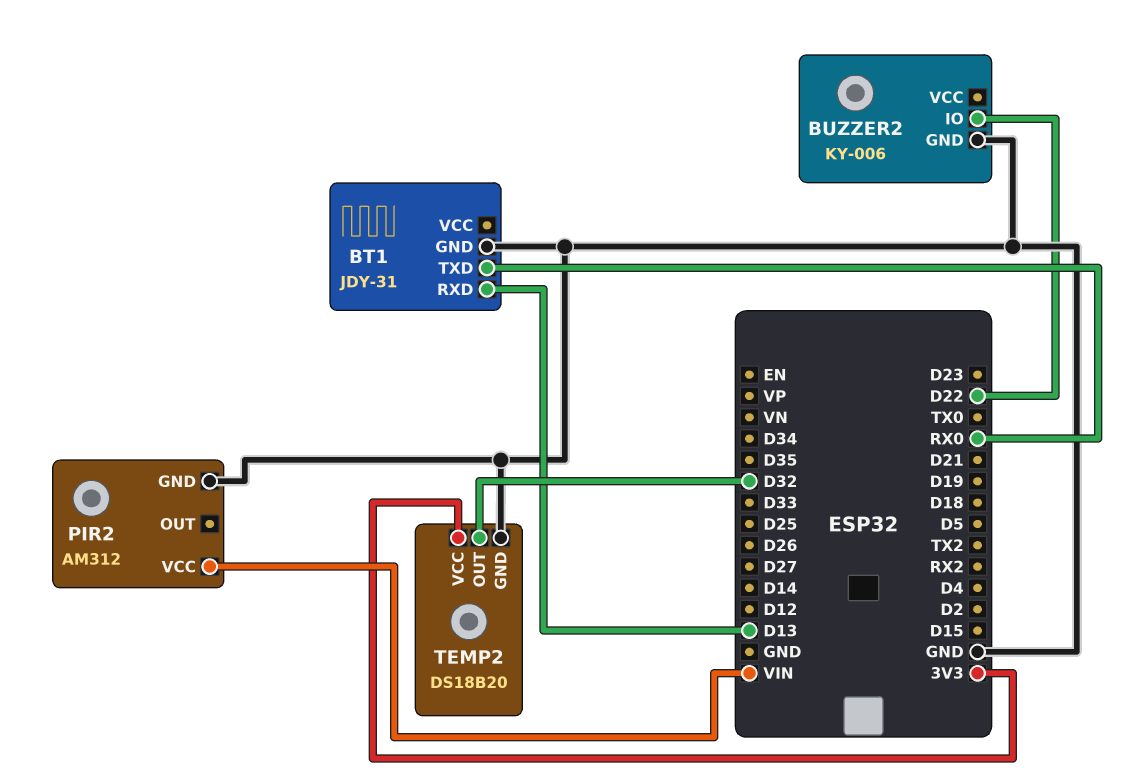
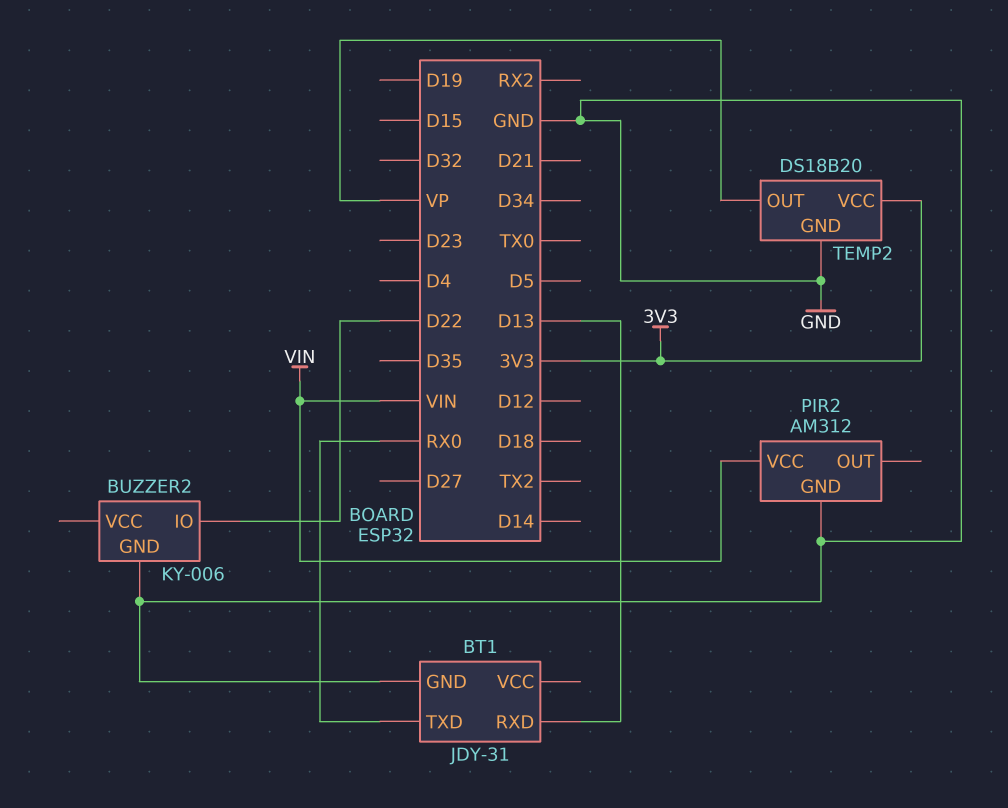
TEMP2 pin OUT: D32 -> VP

